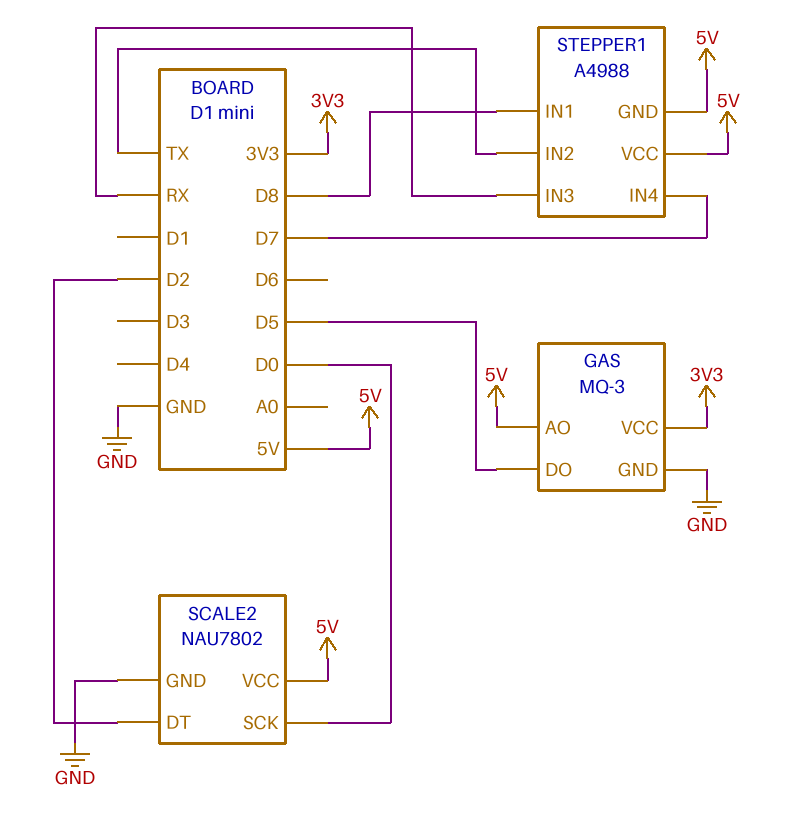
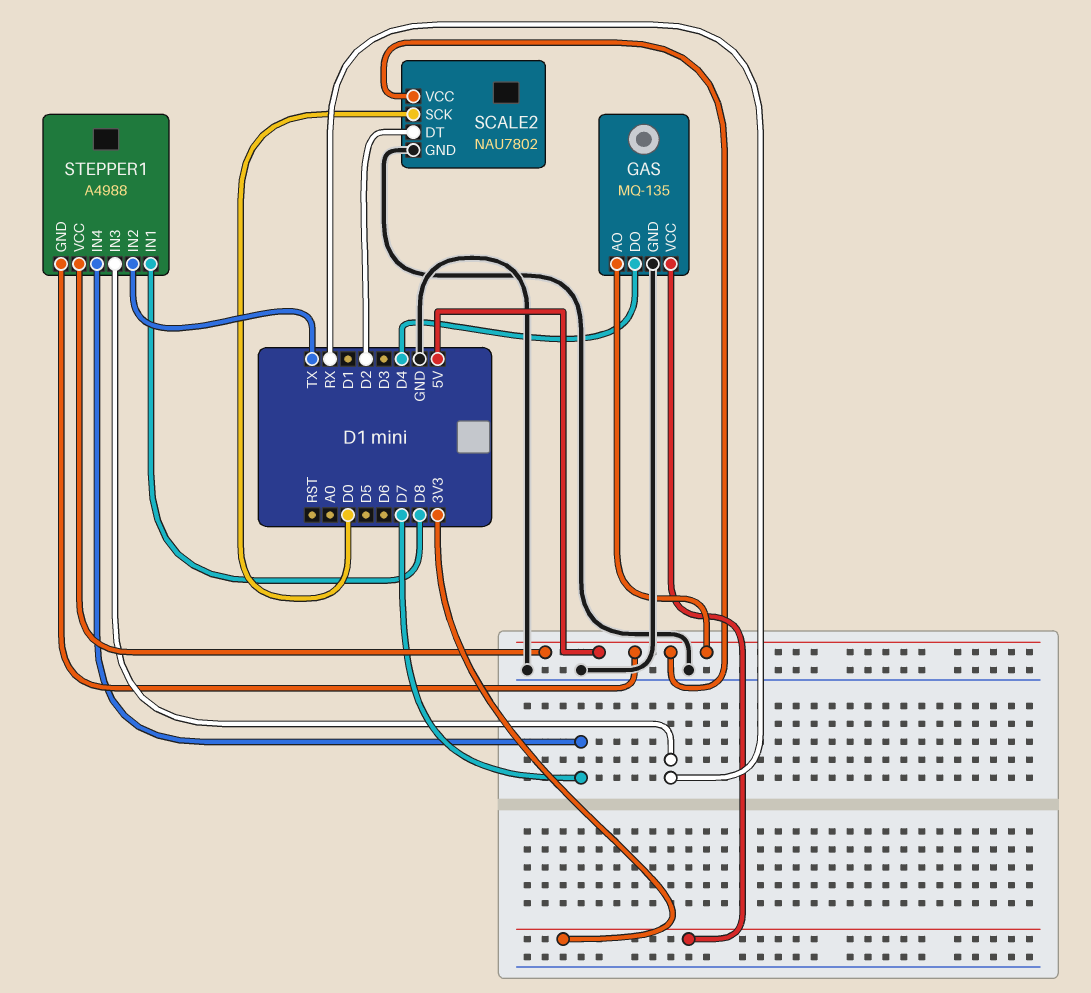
GAS: MQ-3 -> MQ-135
GAS pin DO: D5 -> D4

